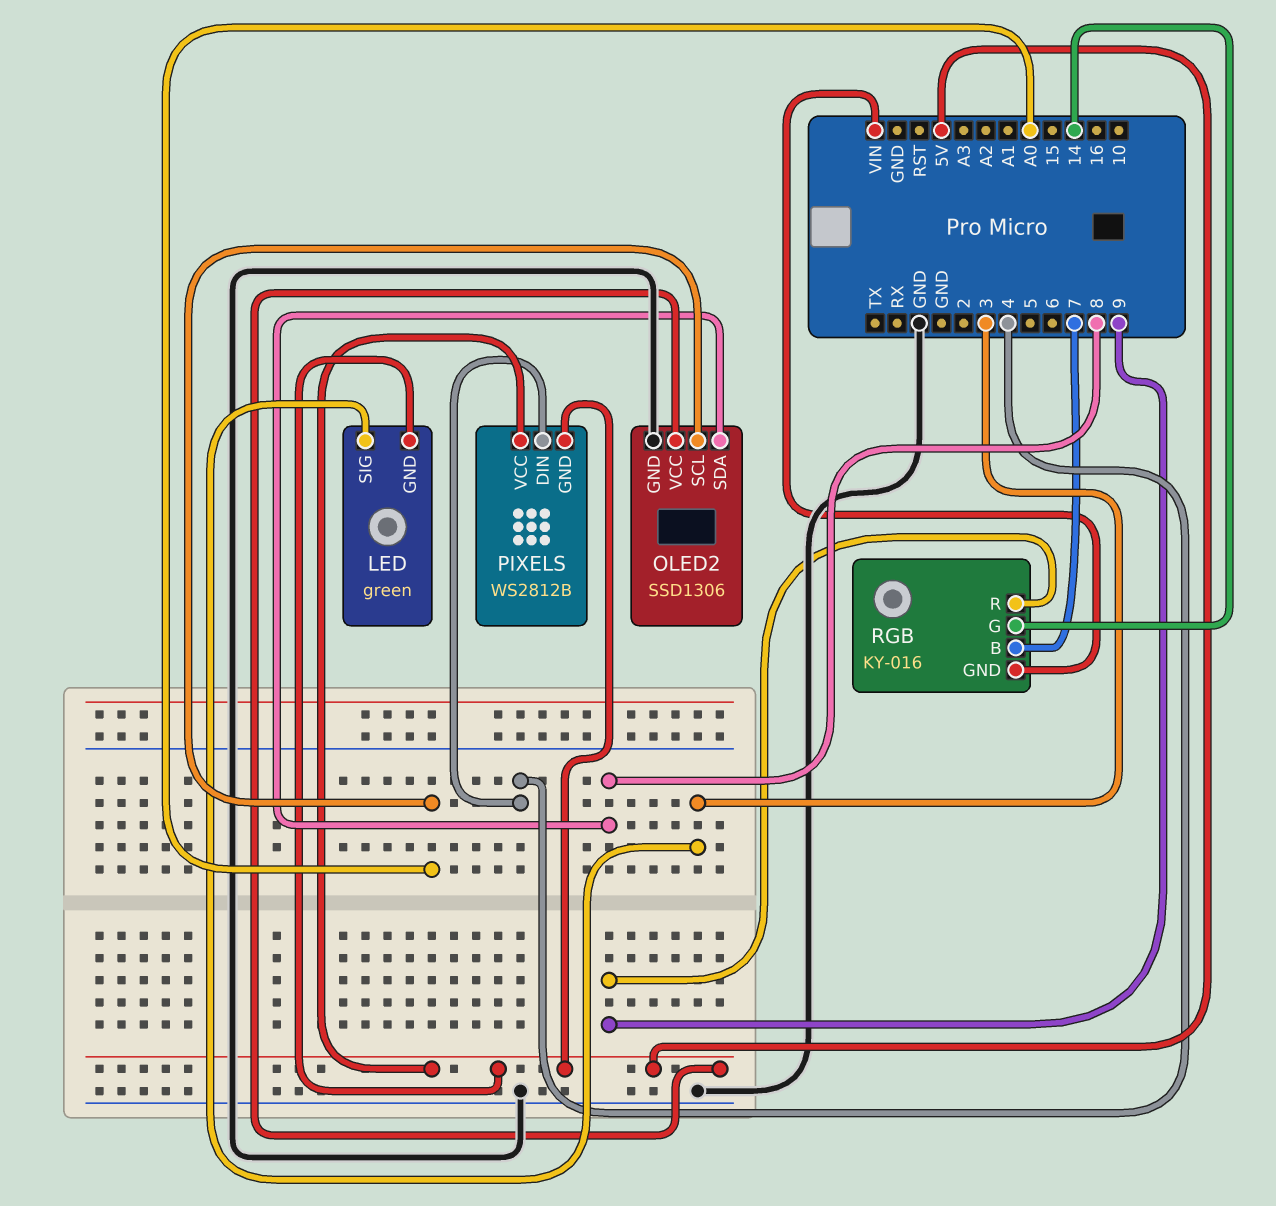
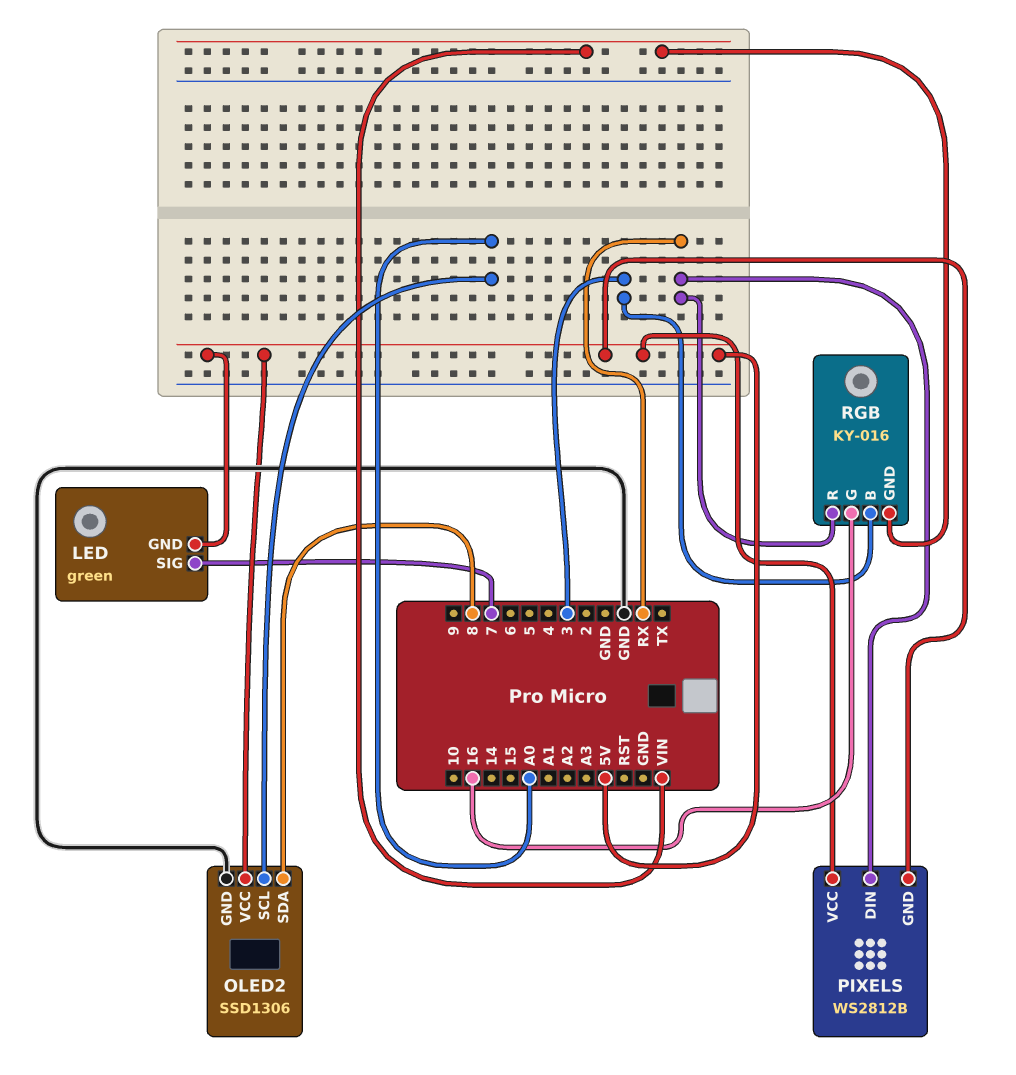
LED pin SIG: 3 -> 7
PIXELS pin DIN: 4 -> RX
RGB pin B: 7 -> 3
RGB pin G: 14 -> 16
RGB pin R: 9 -> RX

